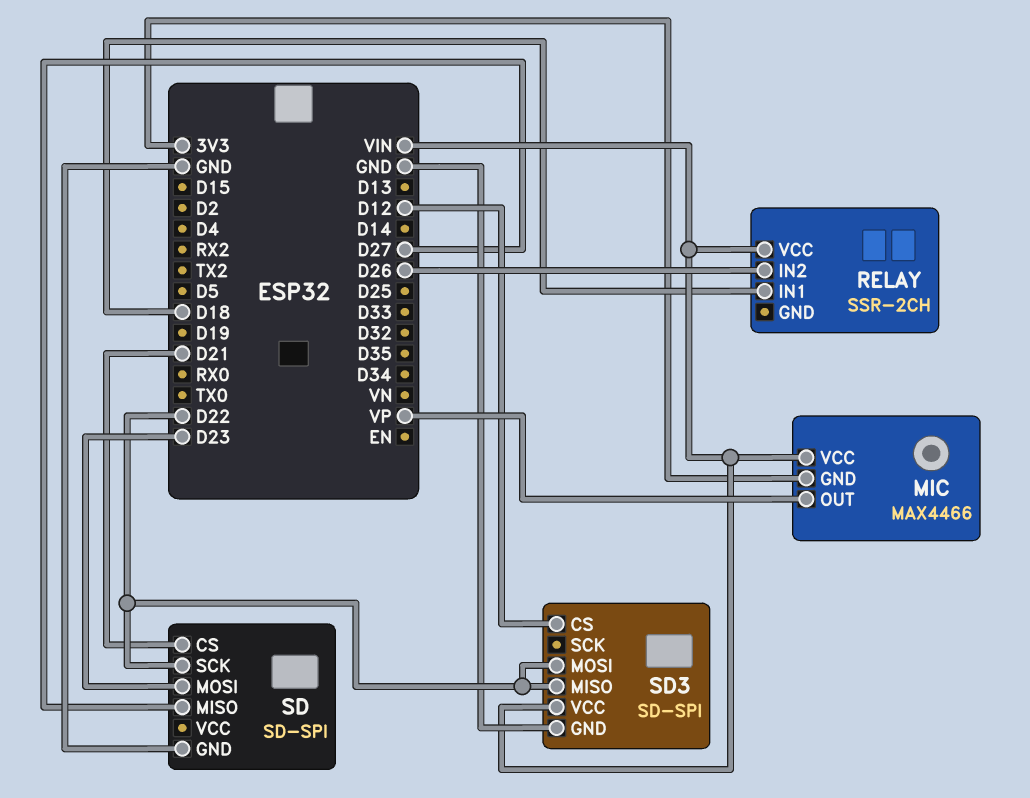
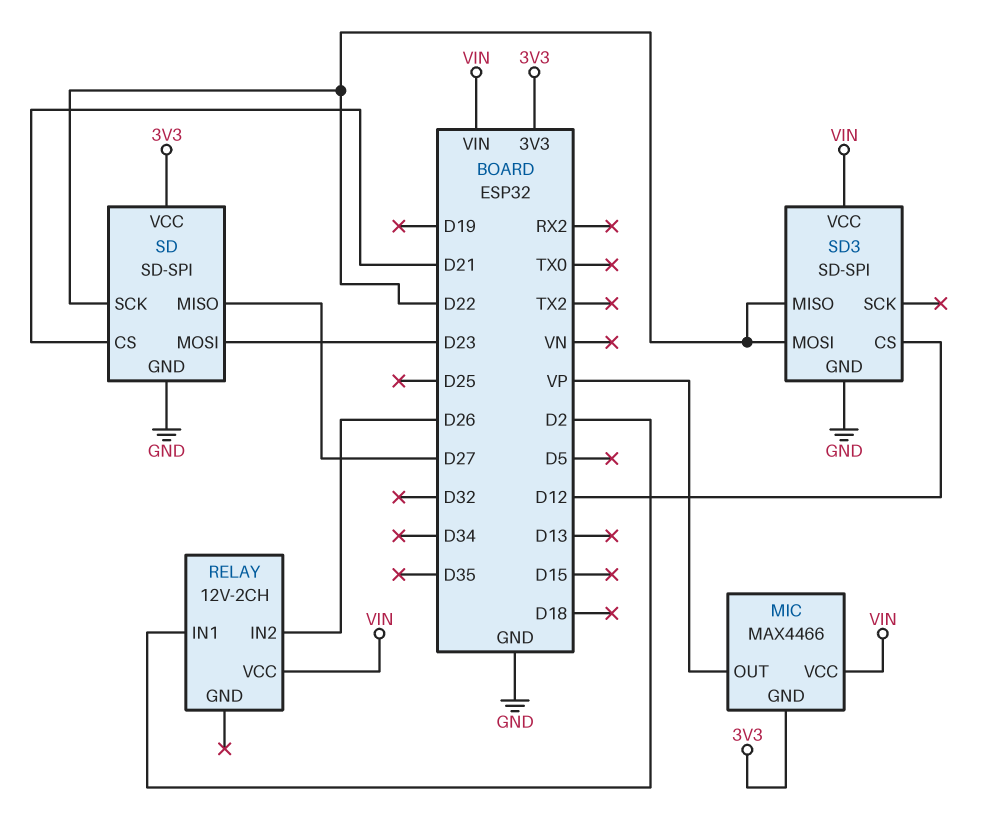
RELAY: SSR-2CH -> 12V-2CH
RELAY pin IN1: D18 -> D2
SD pin VCC: none -> 3V3

